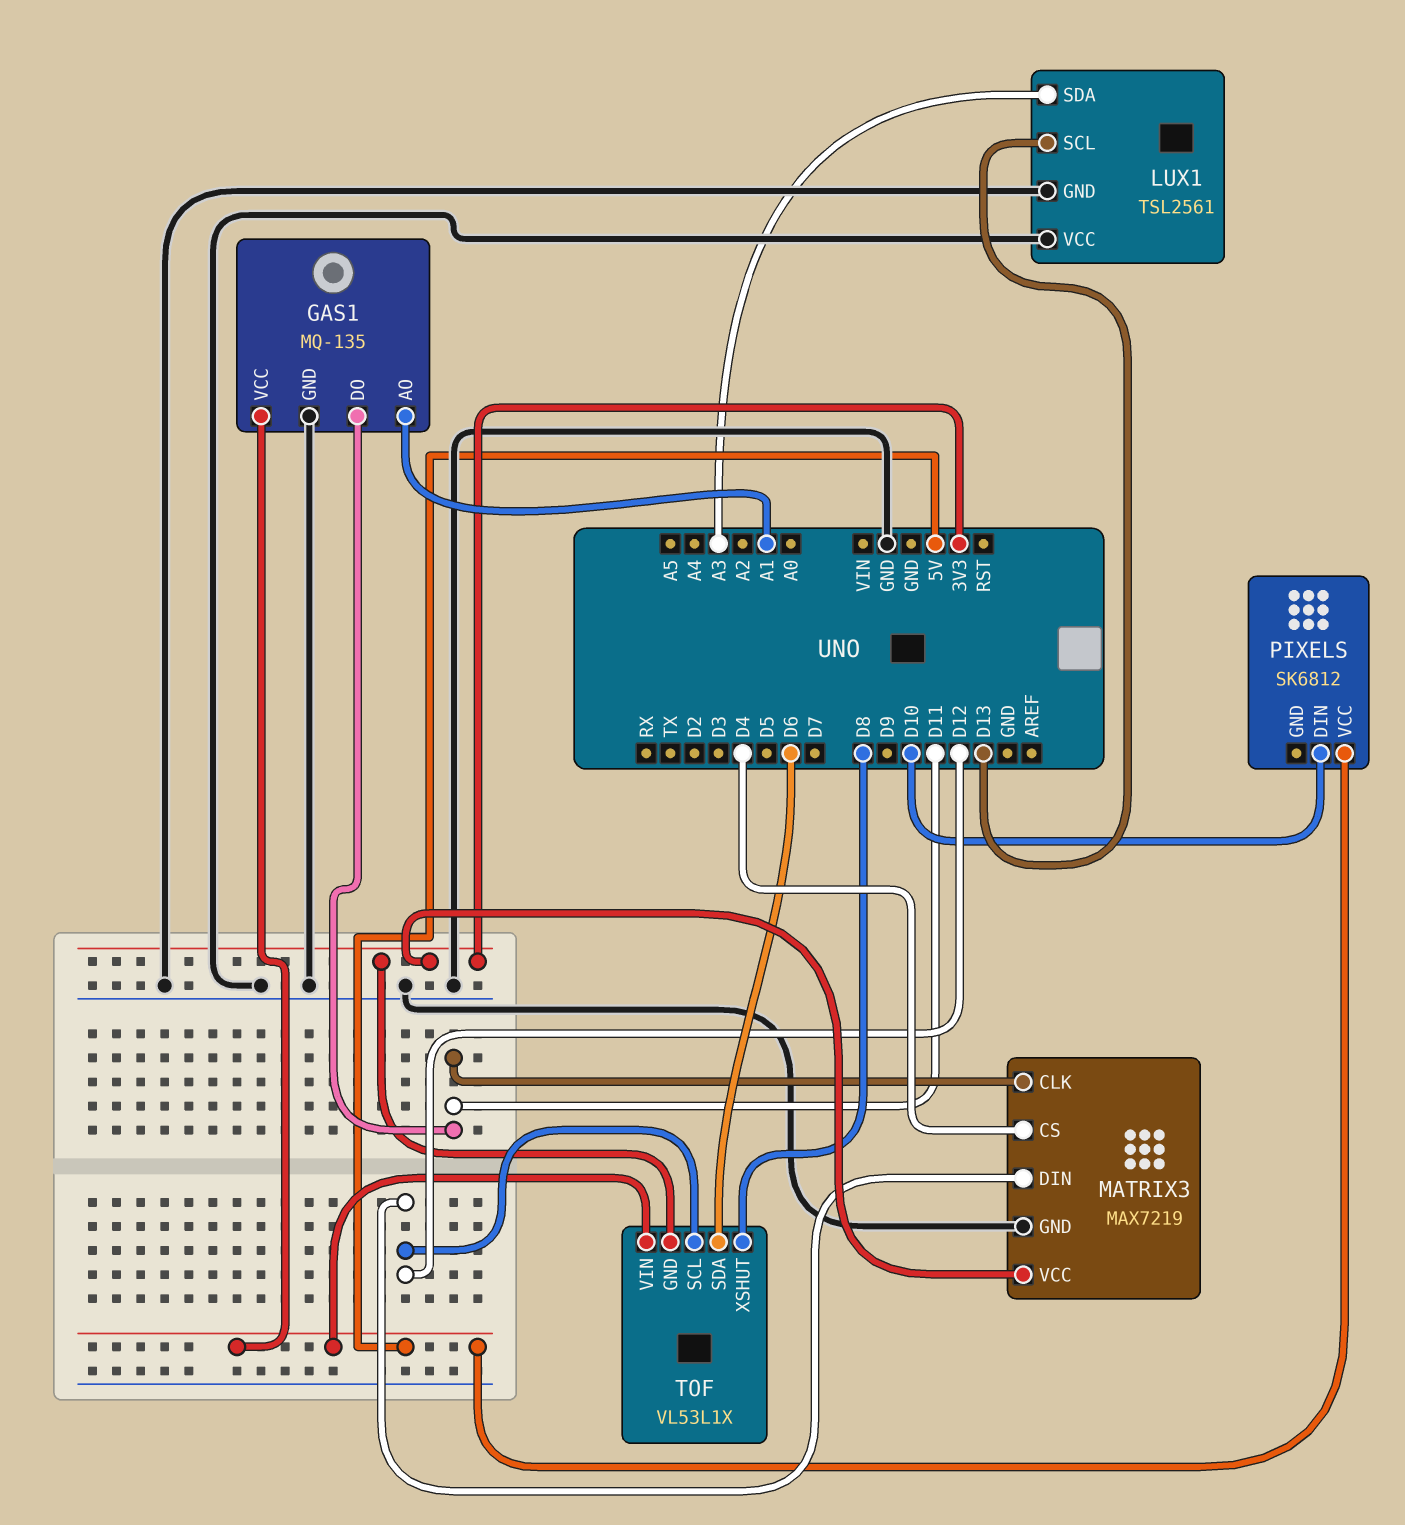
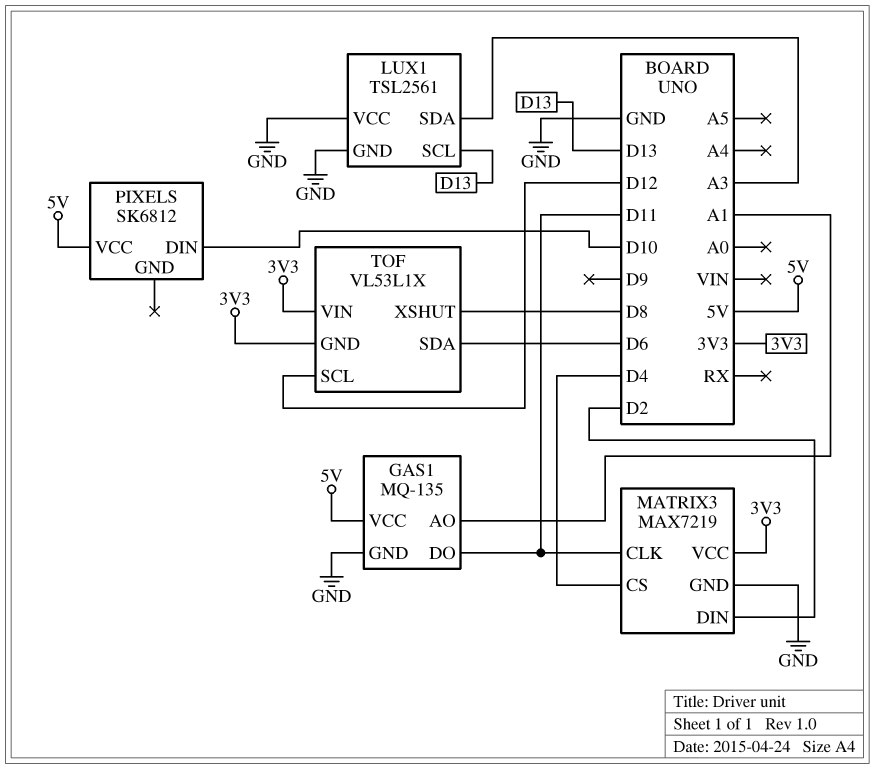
MATRIX3 pin DIN: D12 -> D2
TOF pin VIN: 5V -> 3V3

